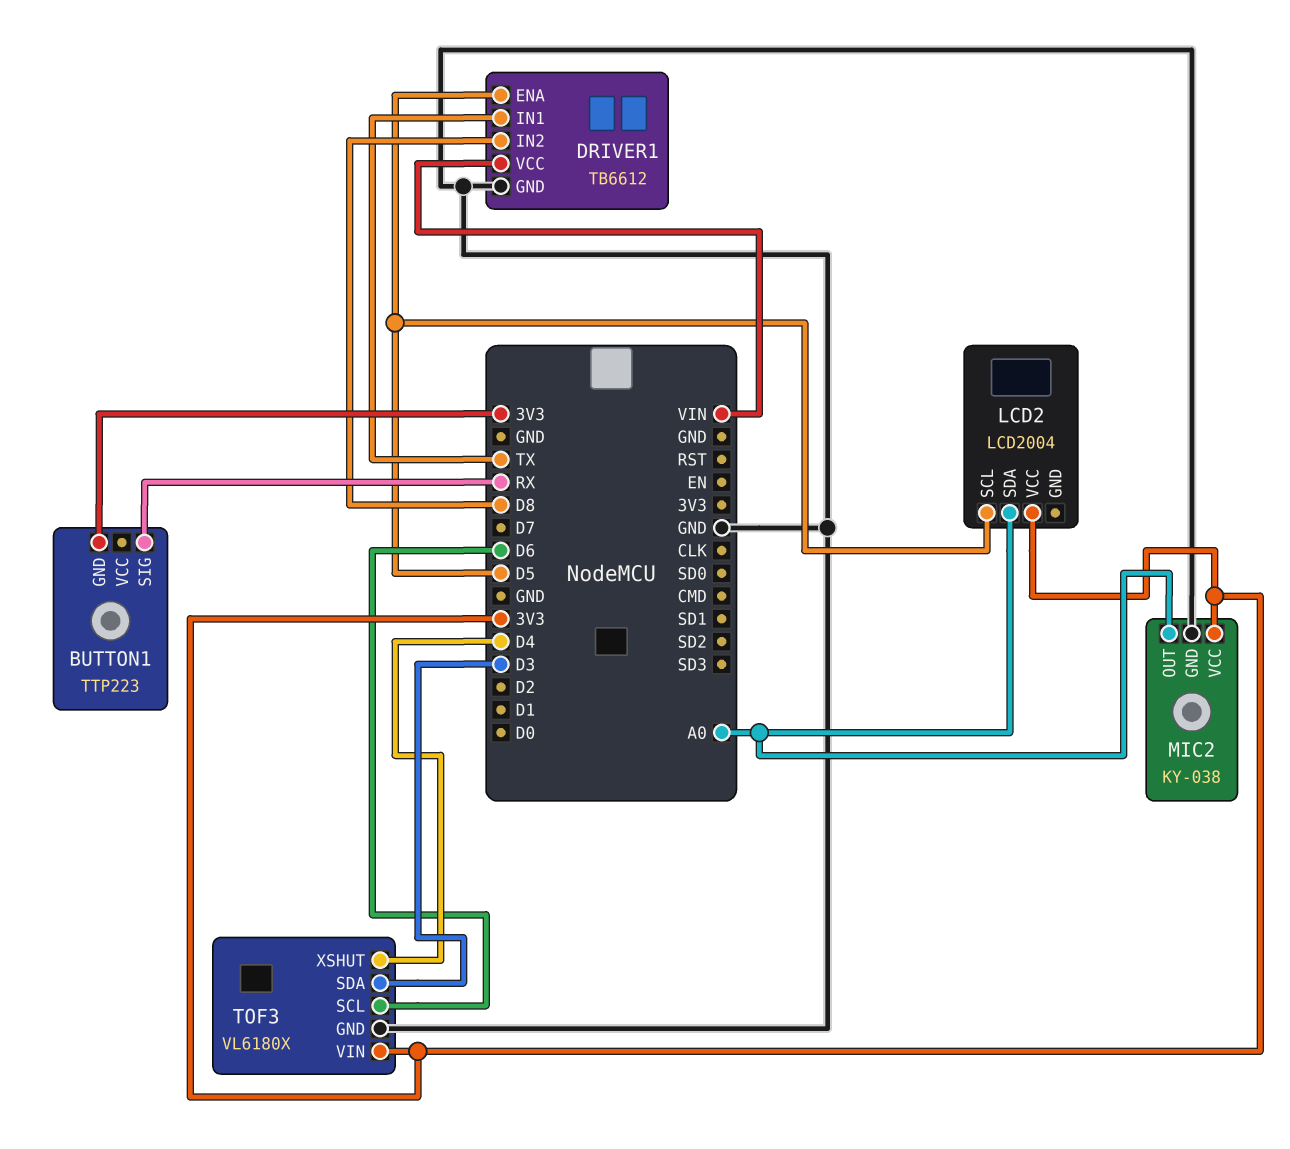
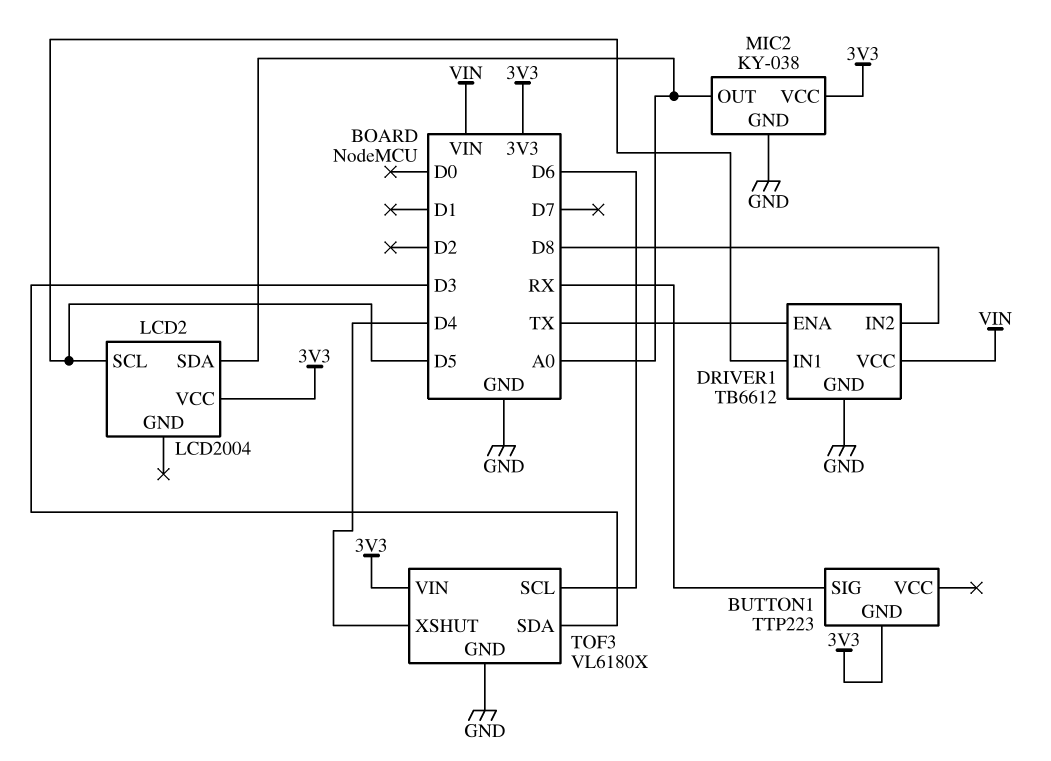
DRIVER1 pin ENA: D5 -> TX
DRIVER1 pin IN1: TX -> D5

